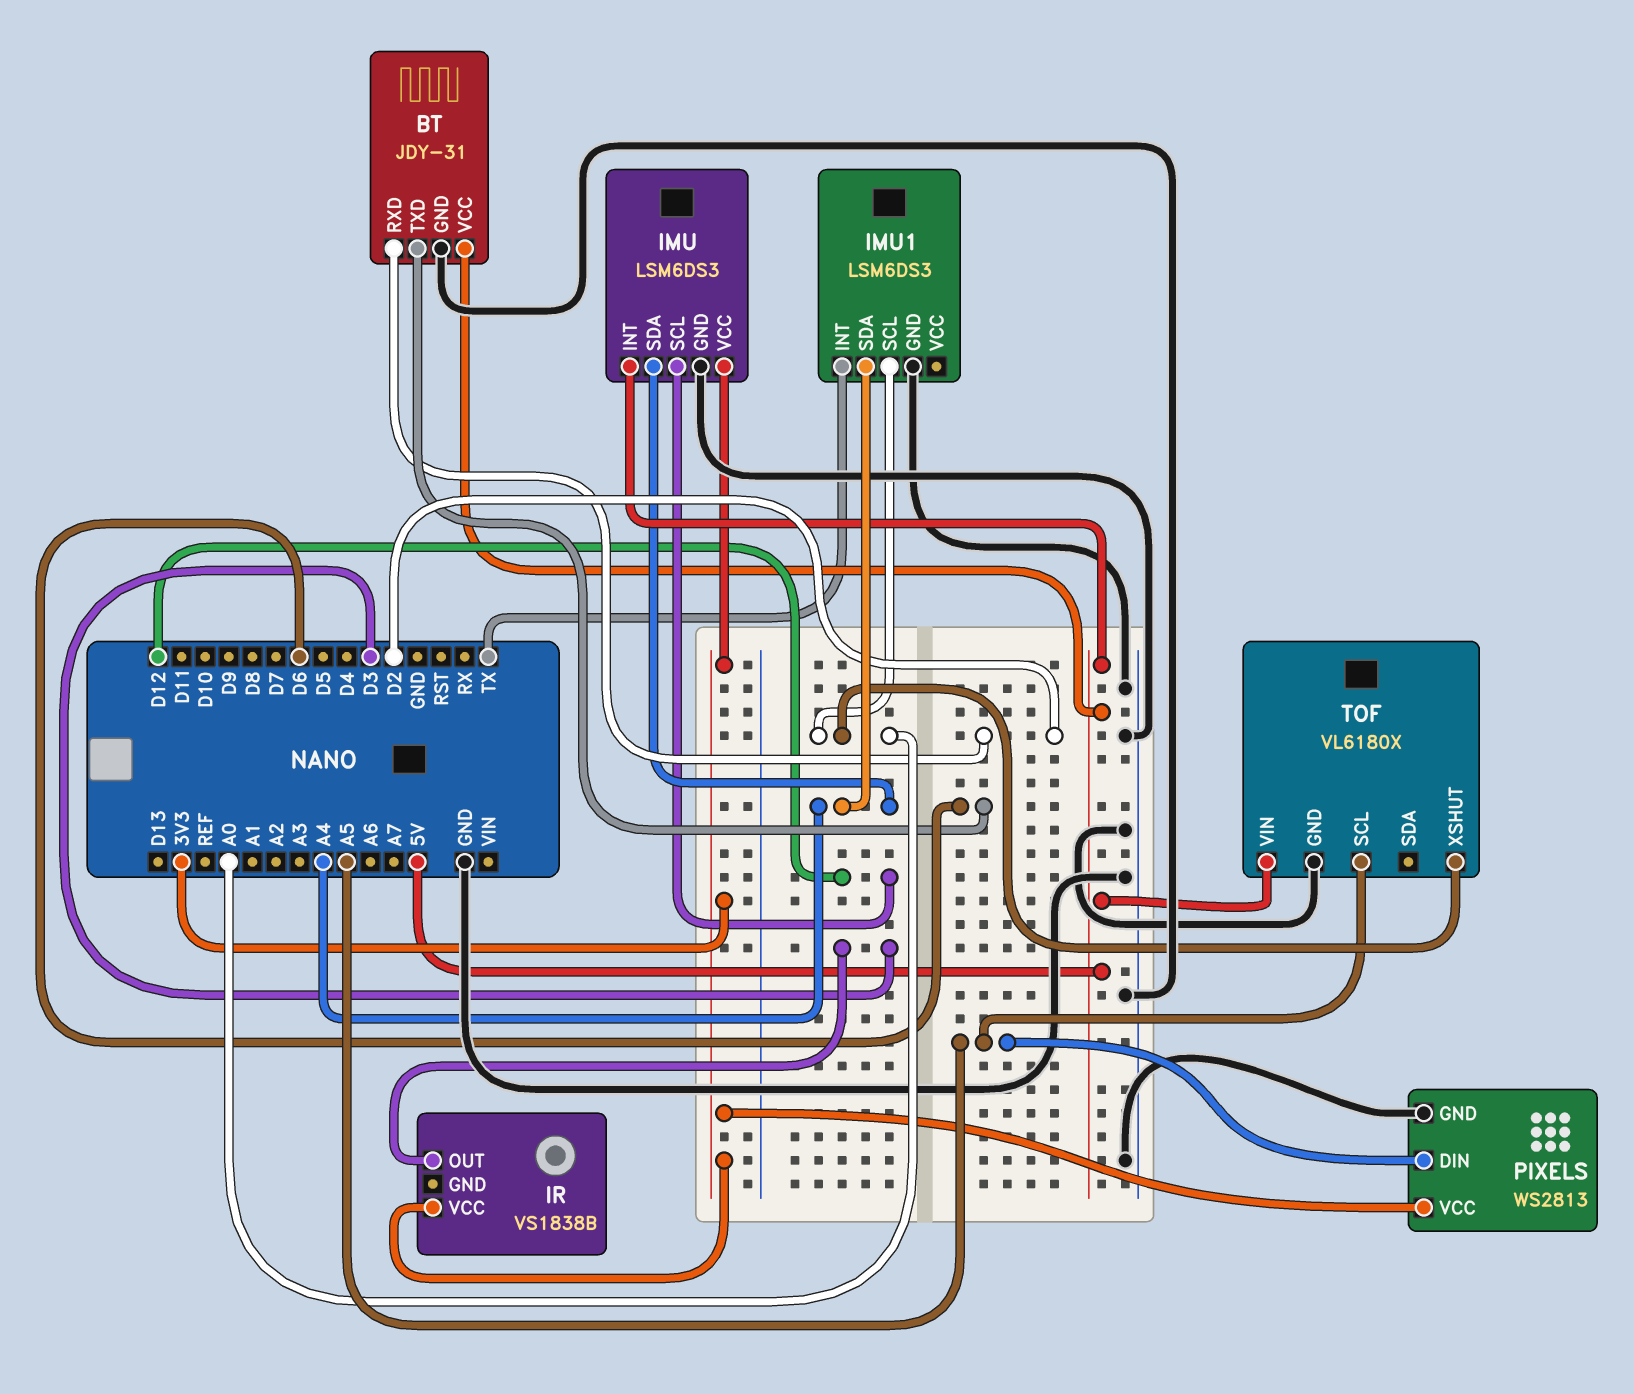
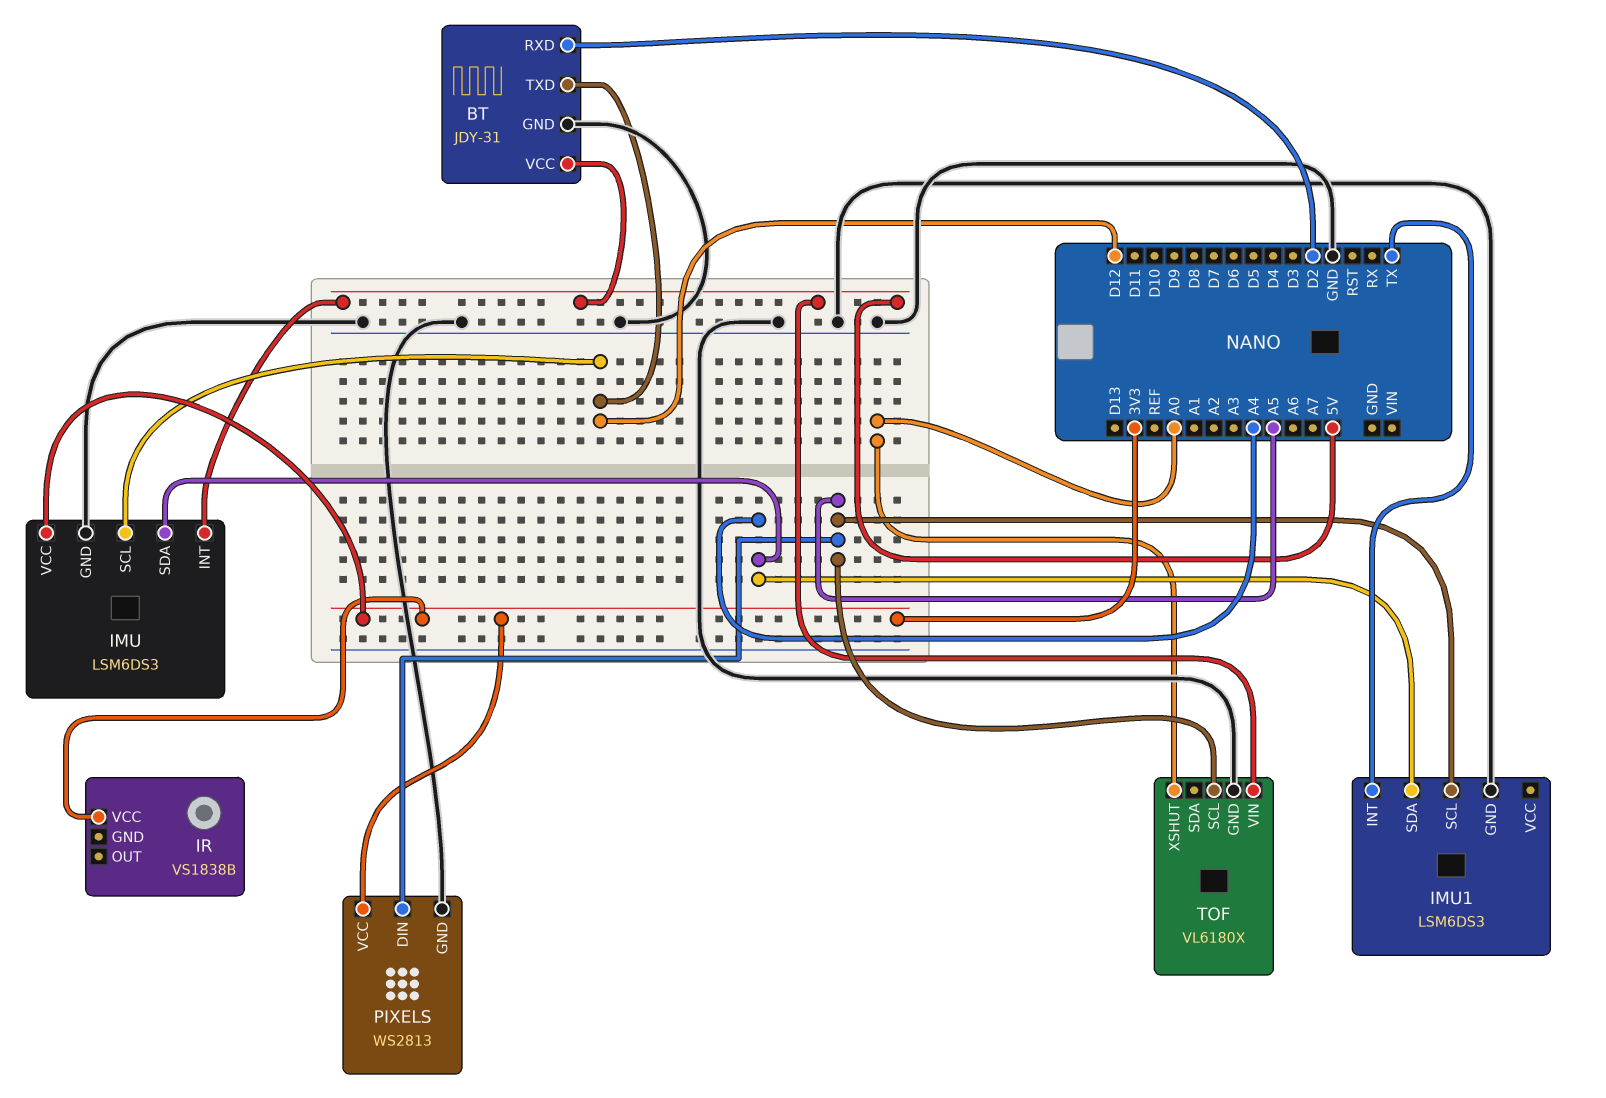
BT pin TXD: D6 -> D12
IMU1 pin SCL: A0 -> A5
IR pin OUT: D3 -> none

